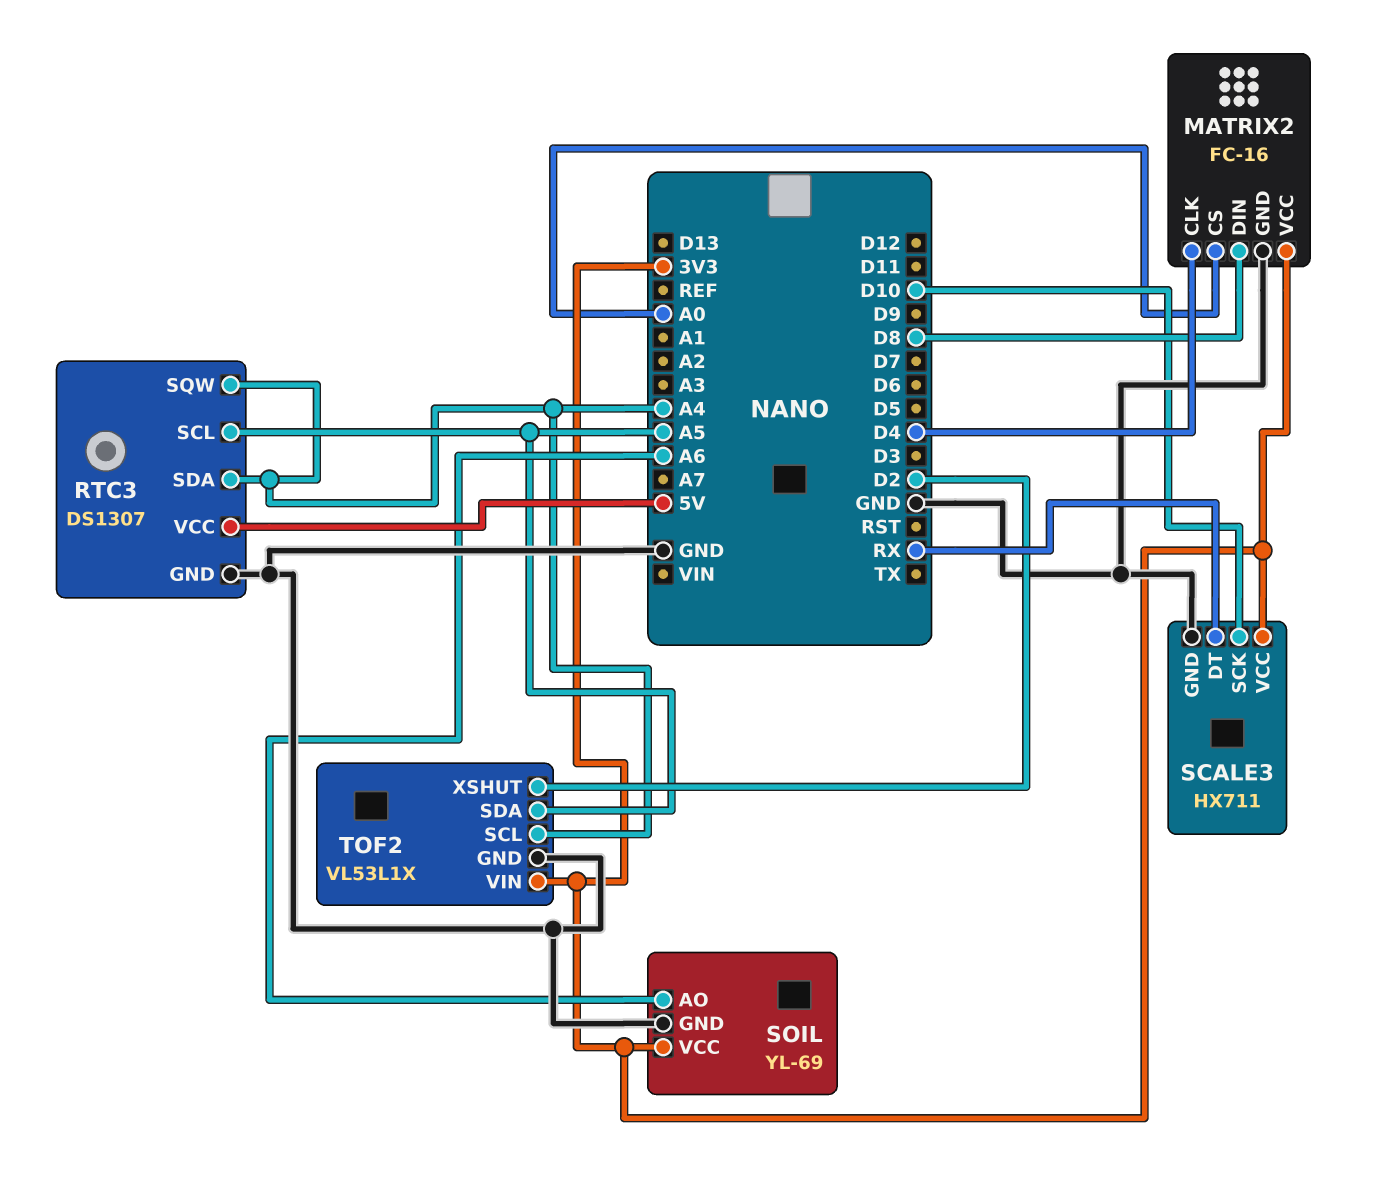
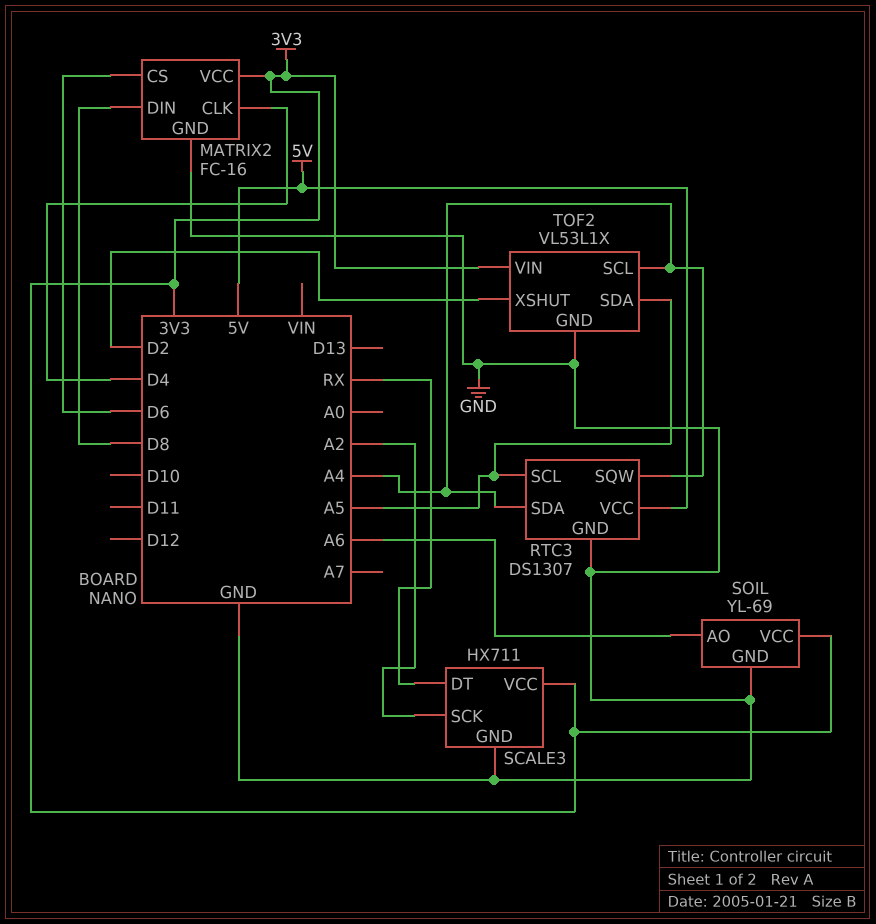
MATRIX2 pin CS: A0 -> D6
SCALE3 pin SCK: D10 -> A2

